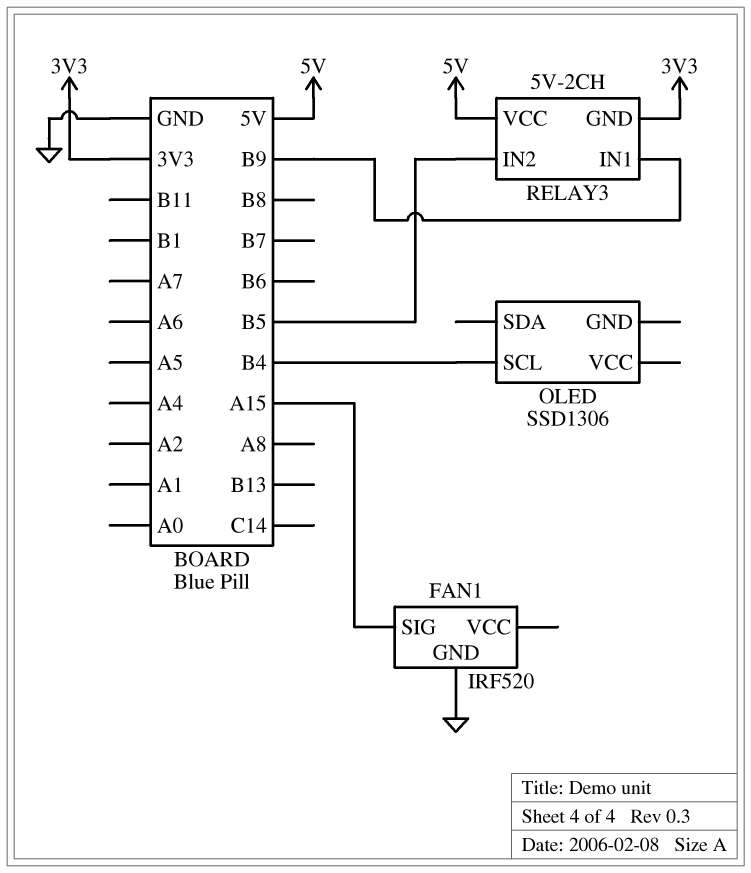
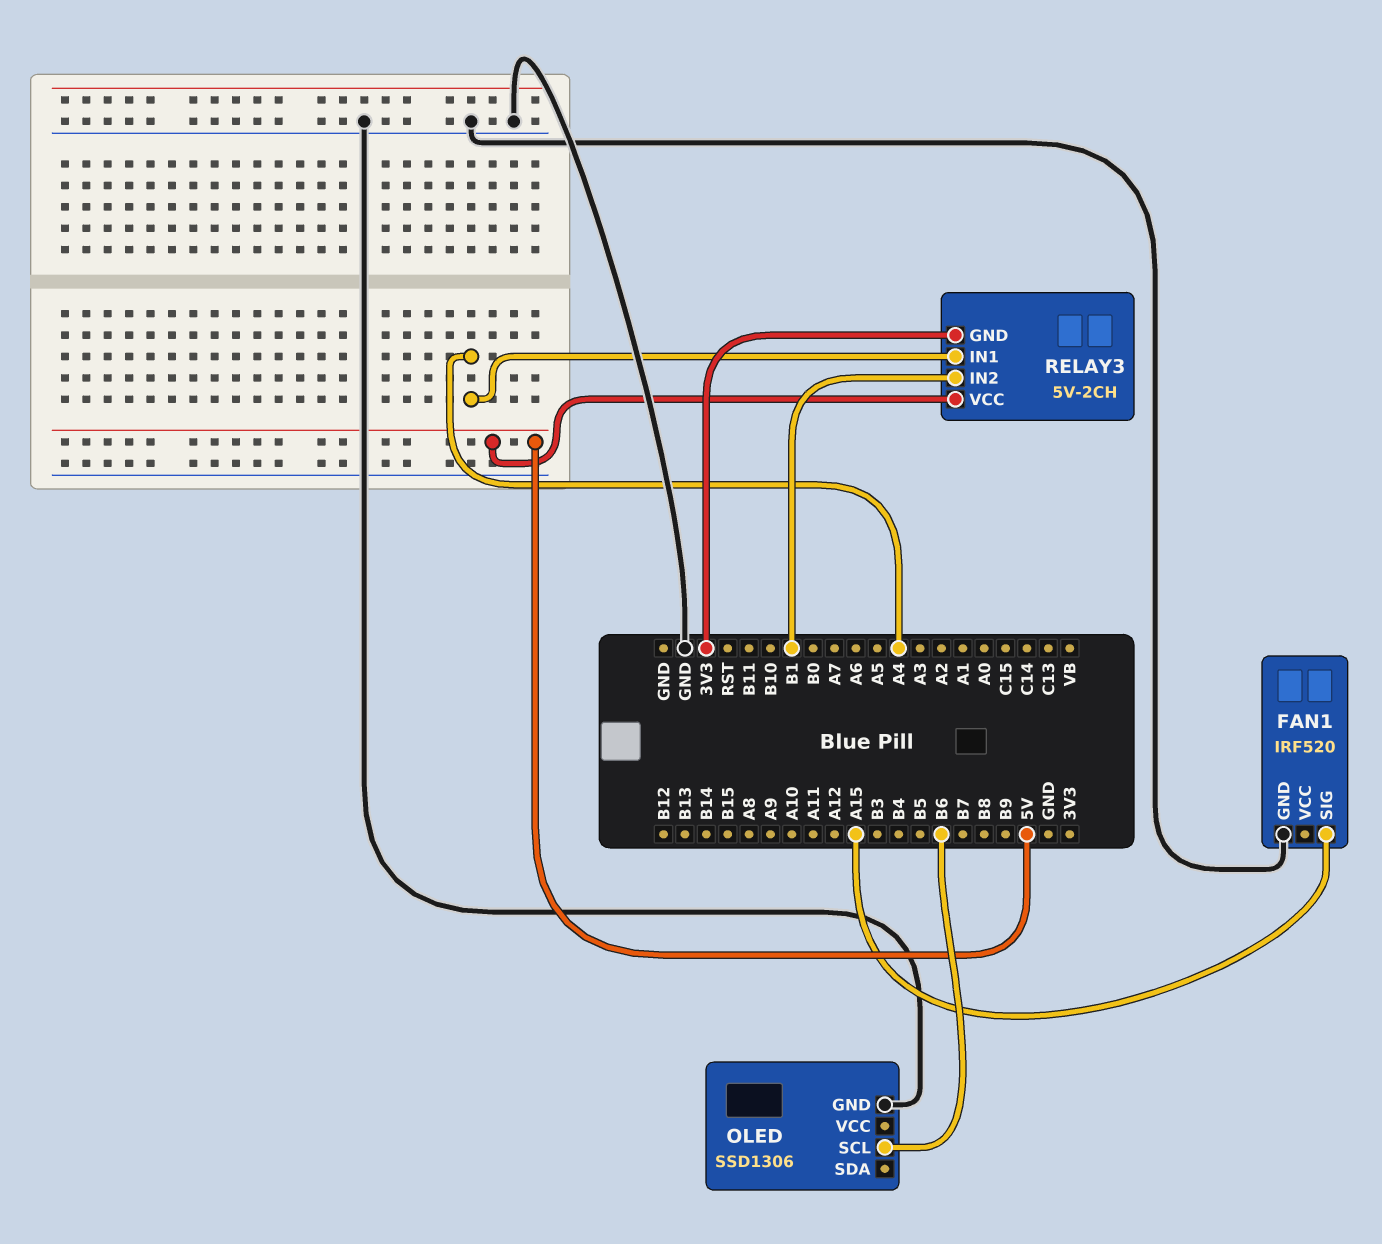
OLED pin GND: none -> GND
OLED pin SCL: B4 -> B6
RELAY3 pin IN1: B9 -> A4
RELAY3 pin IN2: B5 -> B1

